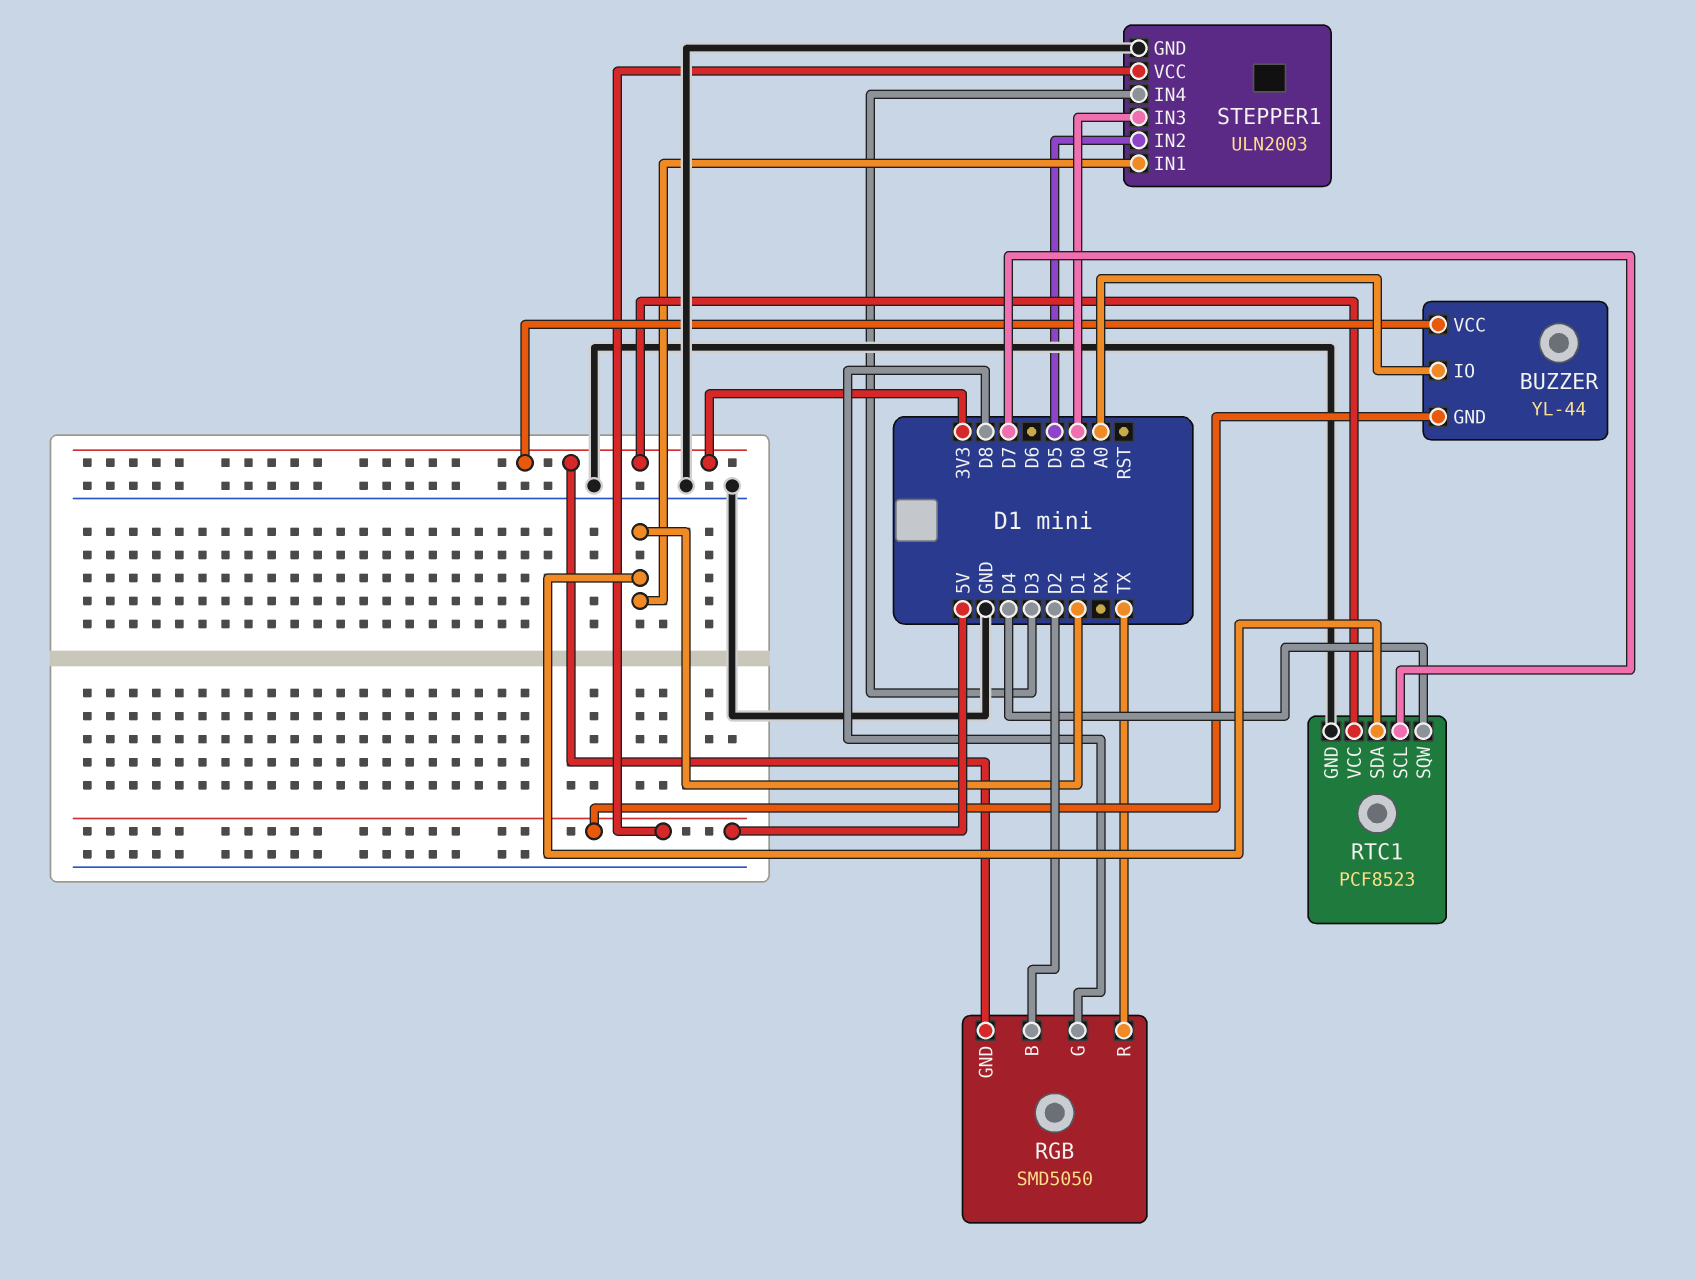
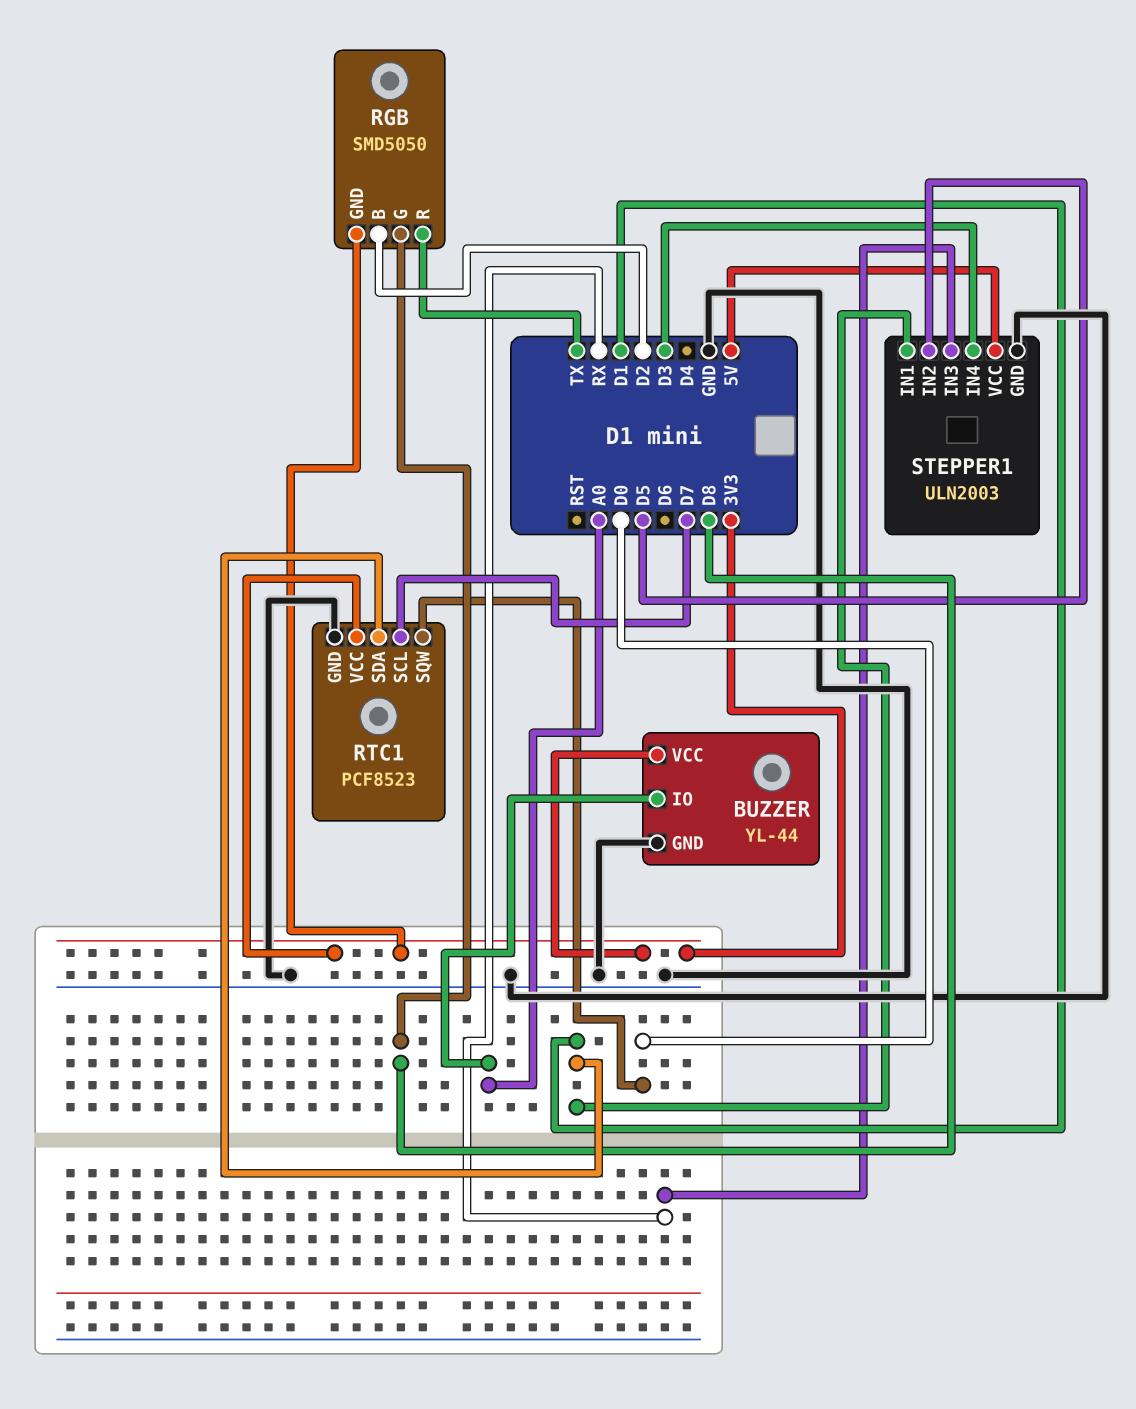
BUZZER pin GND: 5V -> GND
RTC1 pin SQW: D4 -> D0
STEPPER1 pin IN3: D0 -> RX

